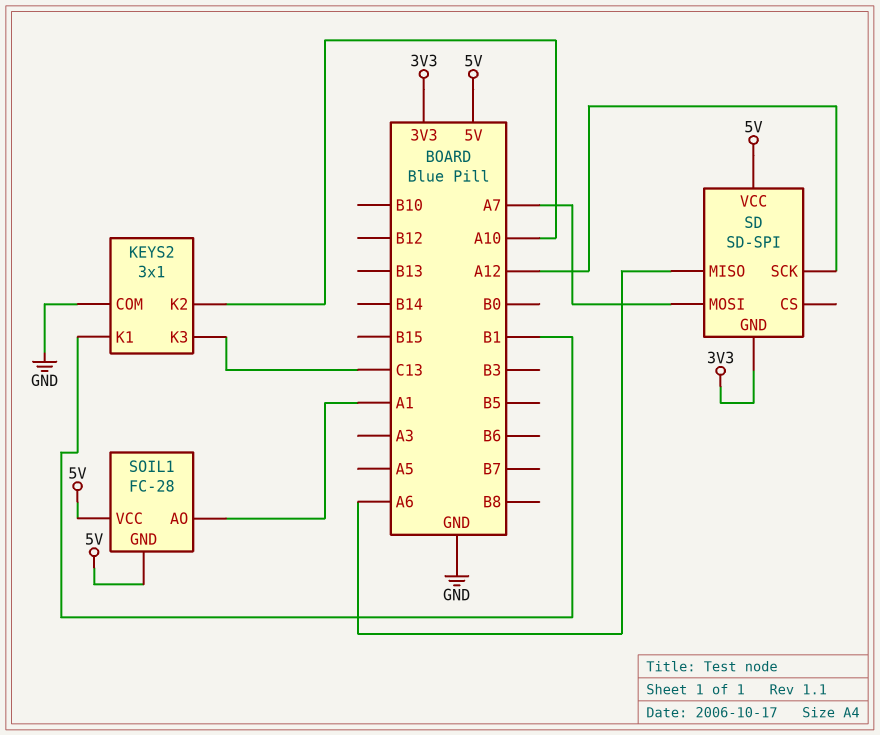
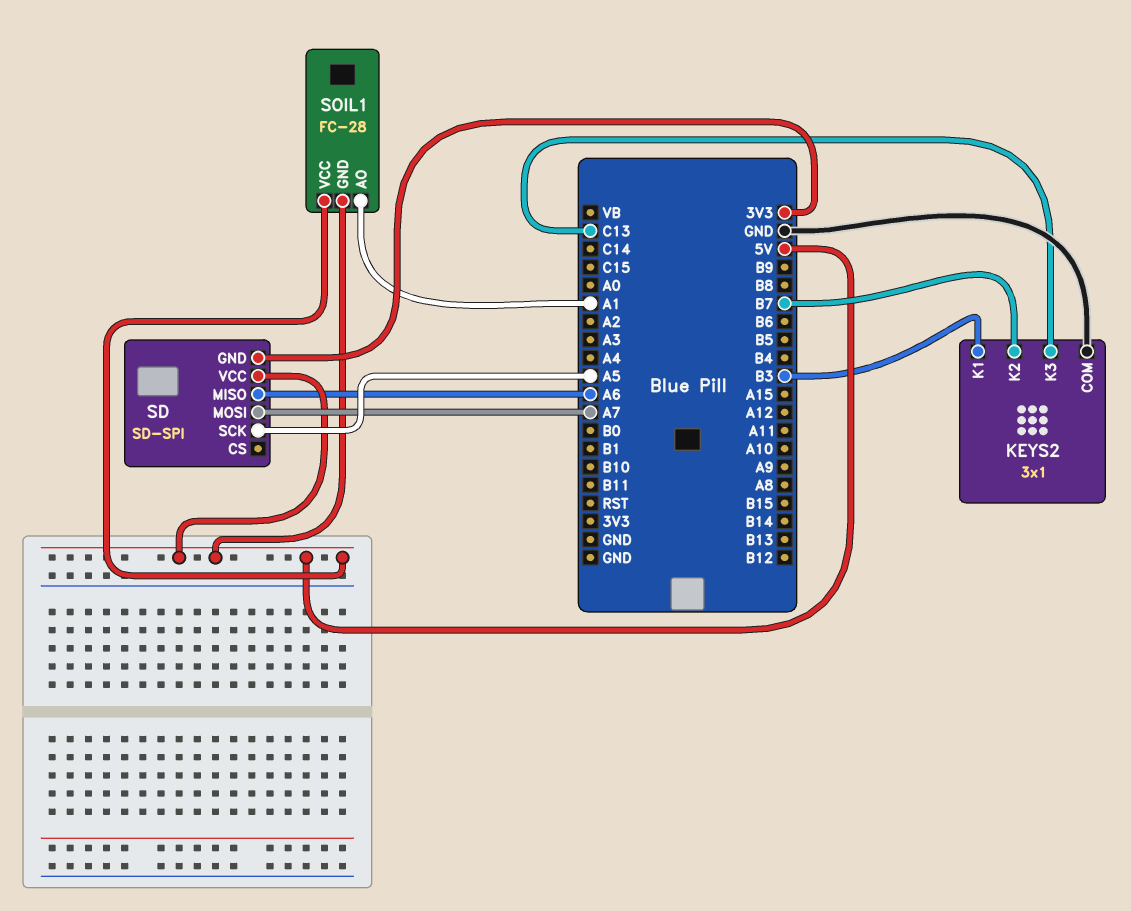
KEYS2 pin K1: B1 -> B3
KEYS2 pin K2: A10 -> B7
SD pin SCK: A12 -> A5

